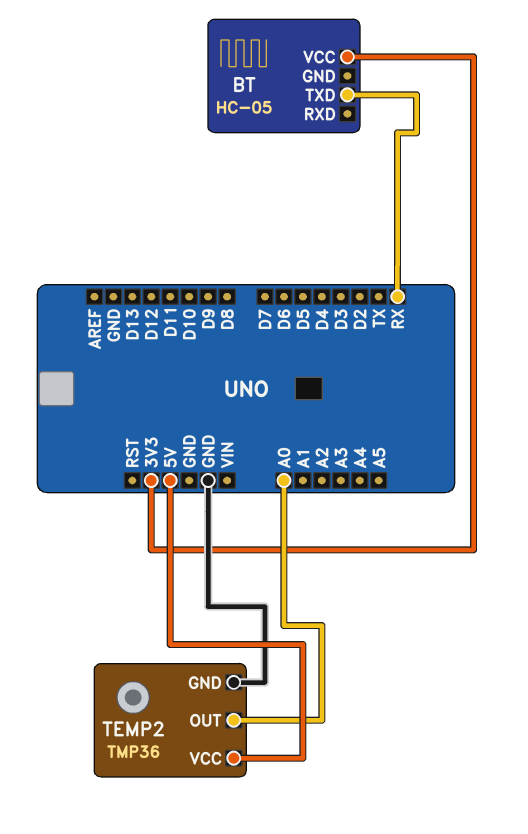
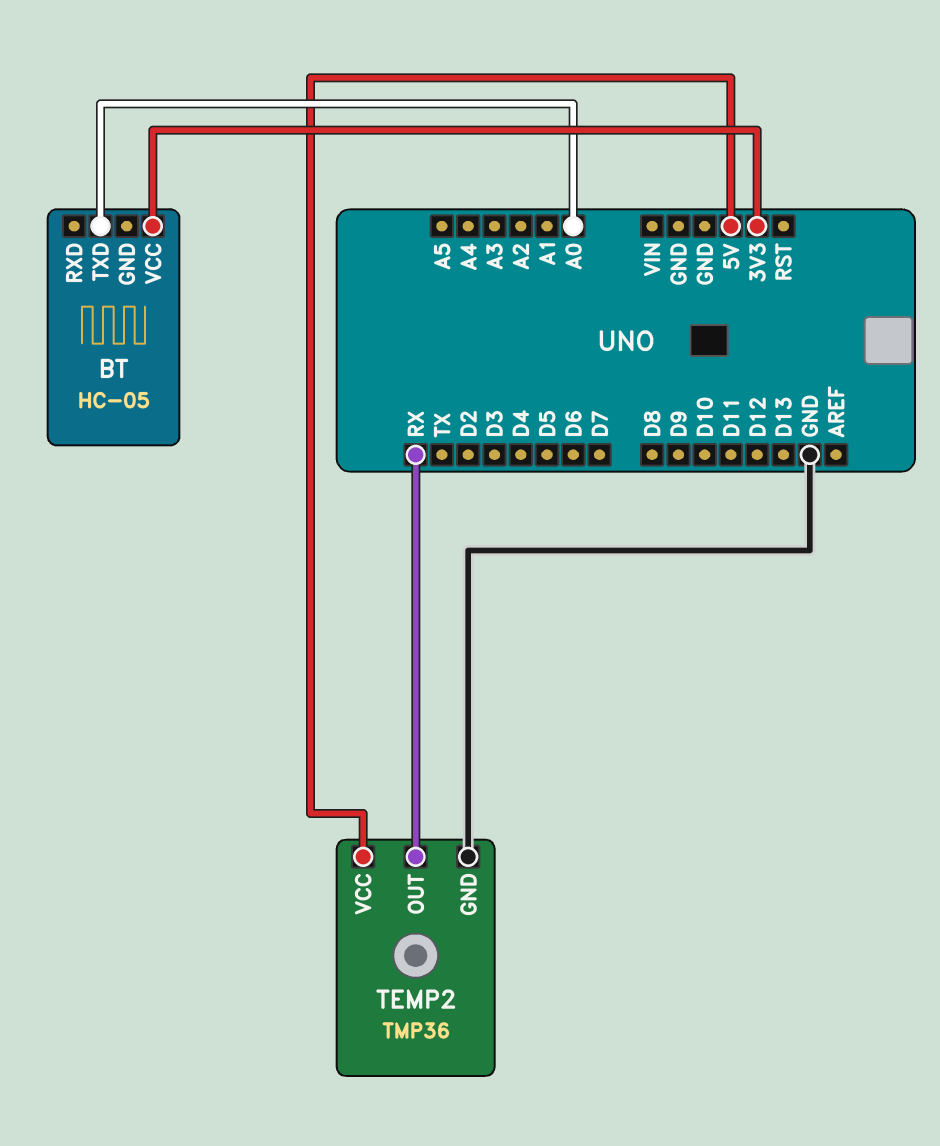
BT pin TXD: RX -> A0
TEMP2 pin OUT: A0 -> RX

